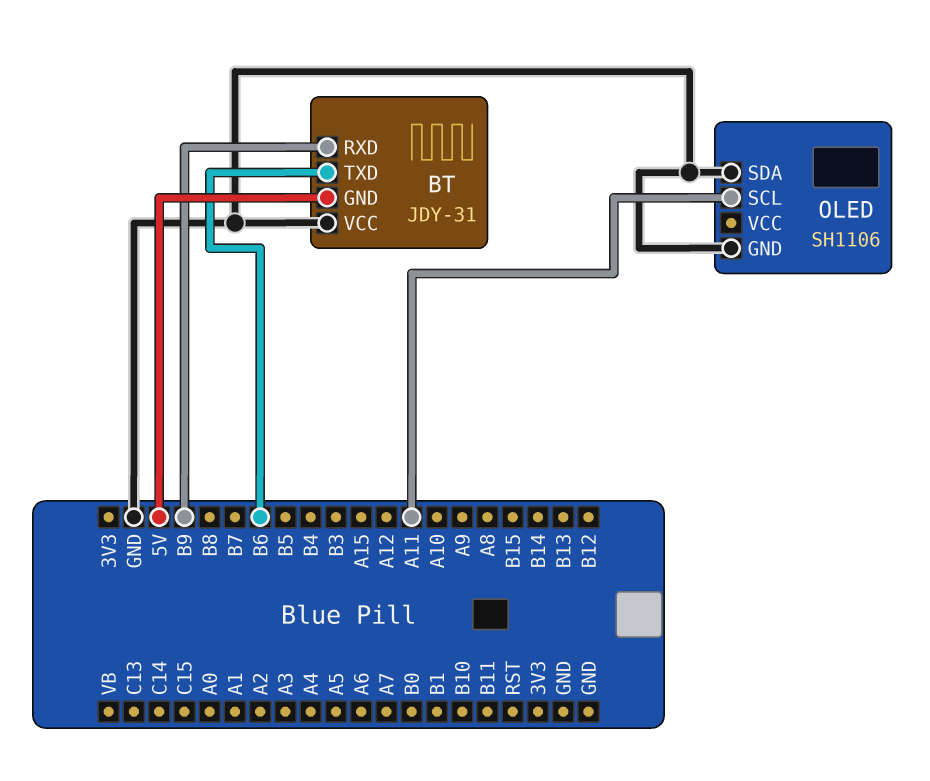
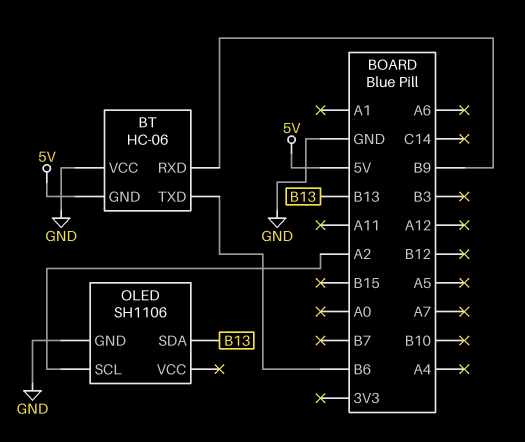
BT: JDY-31 -> HC-06
OLED pin SCL: A11 -> A2
OLED pin SDA: GND -> B13

